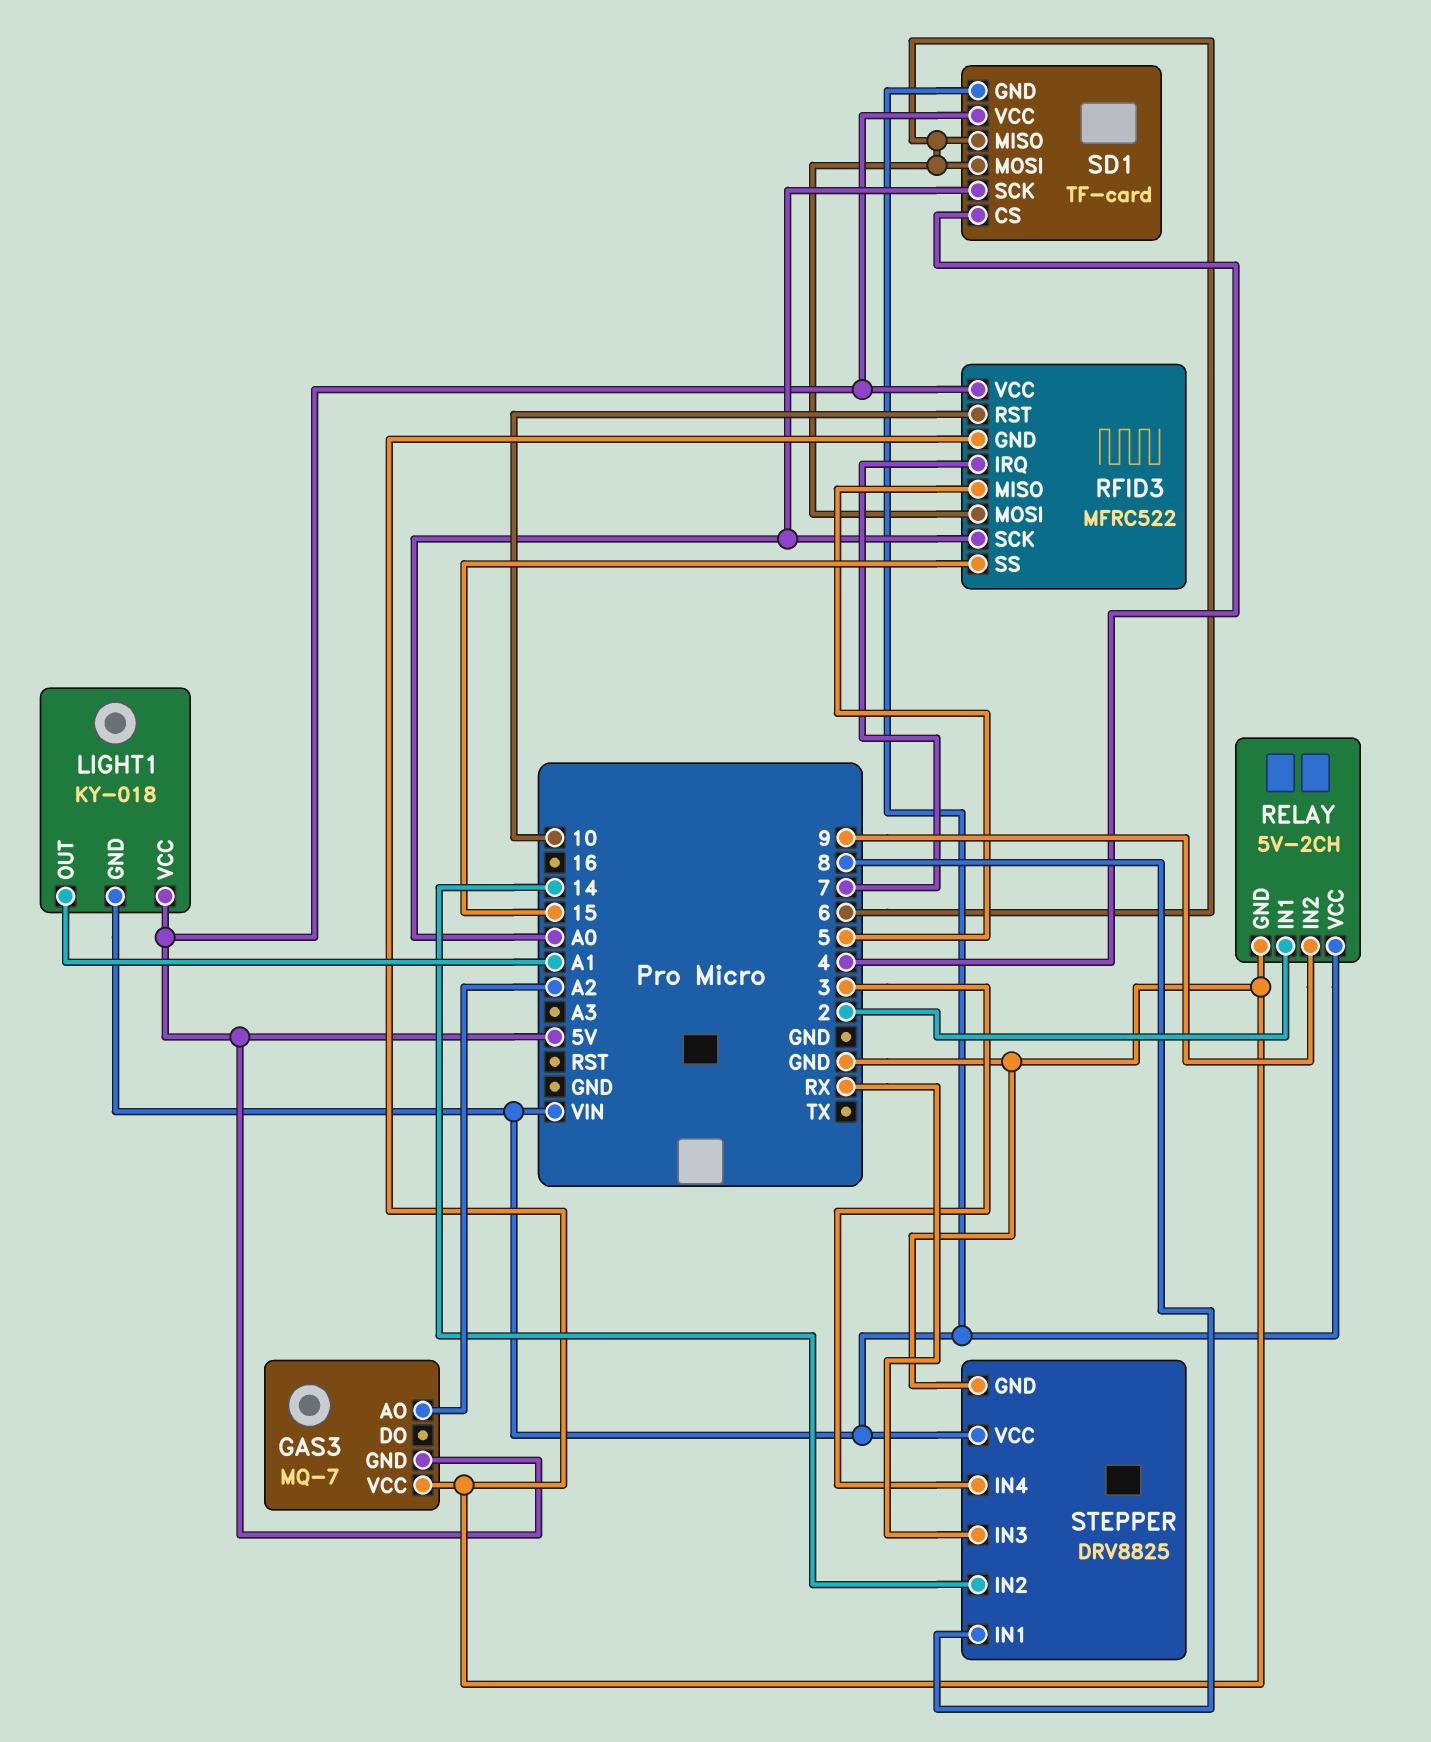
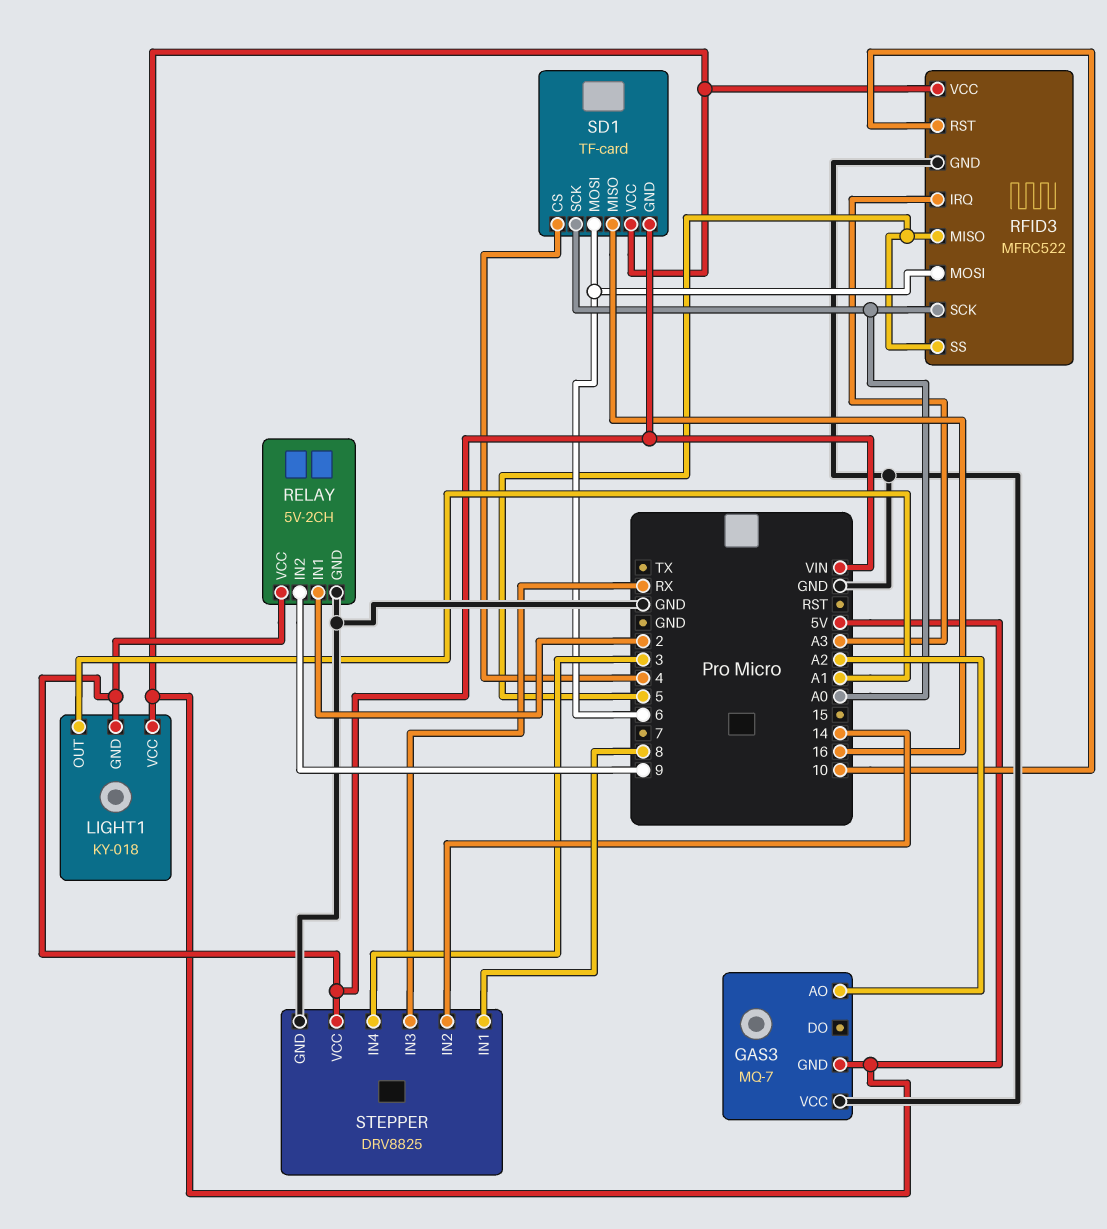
RFID3 pin IRQ: 7 -> A3
RFID3 pin SS: 15 -> 5
SD1 pin MISO: 6 -> 16

